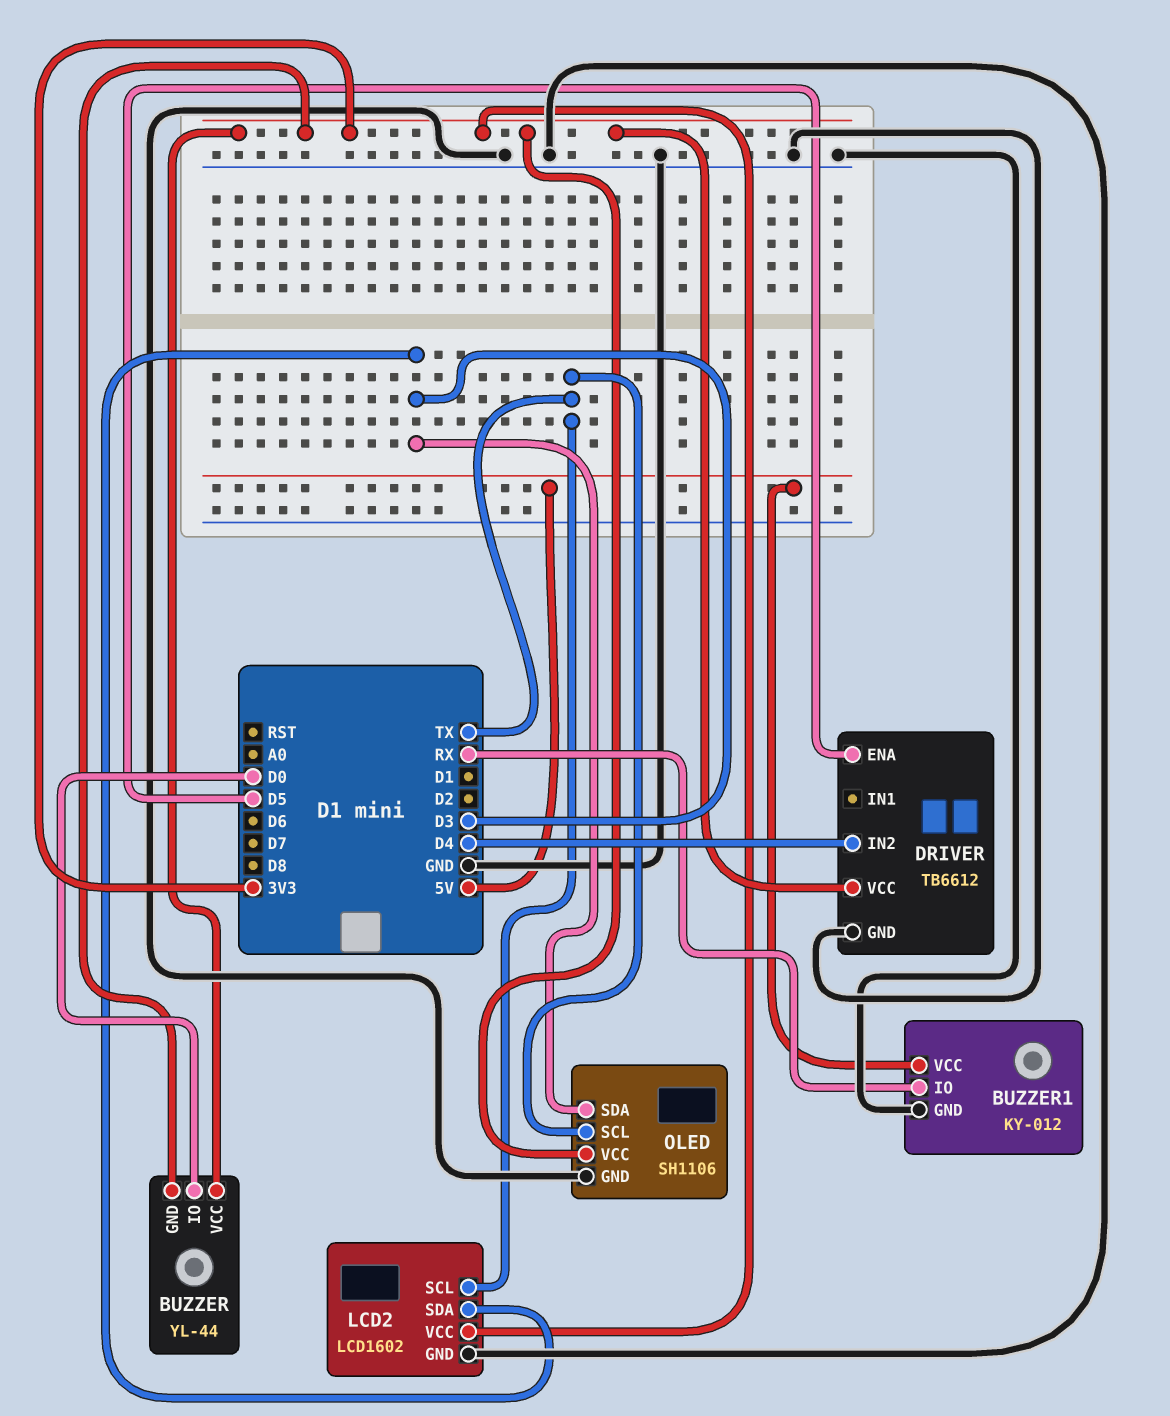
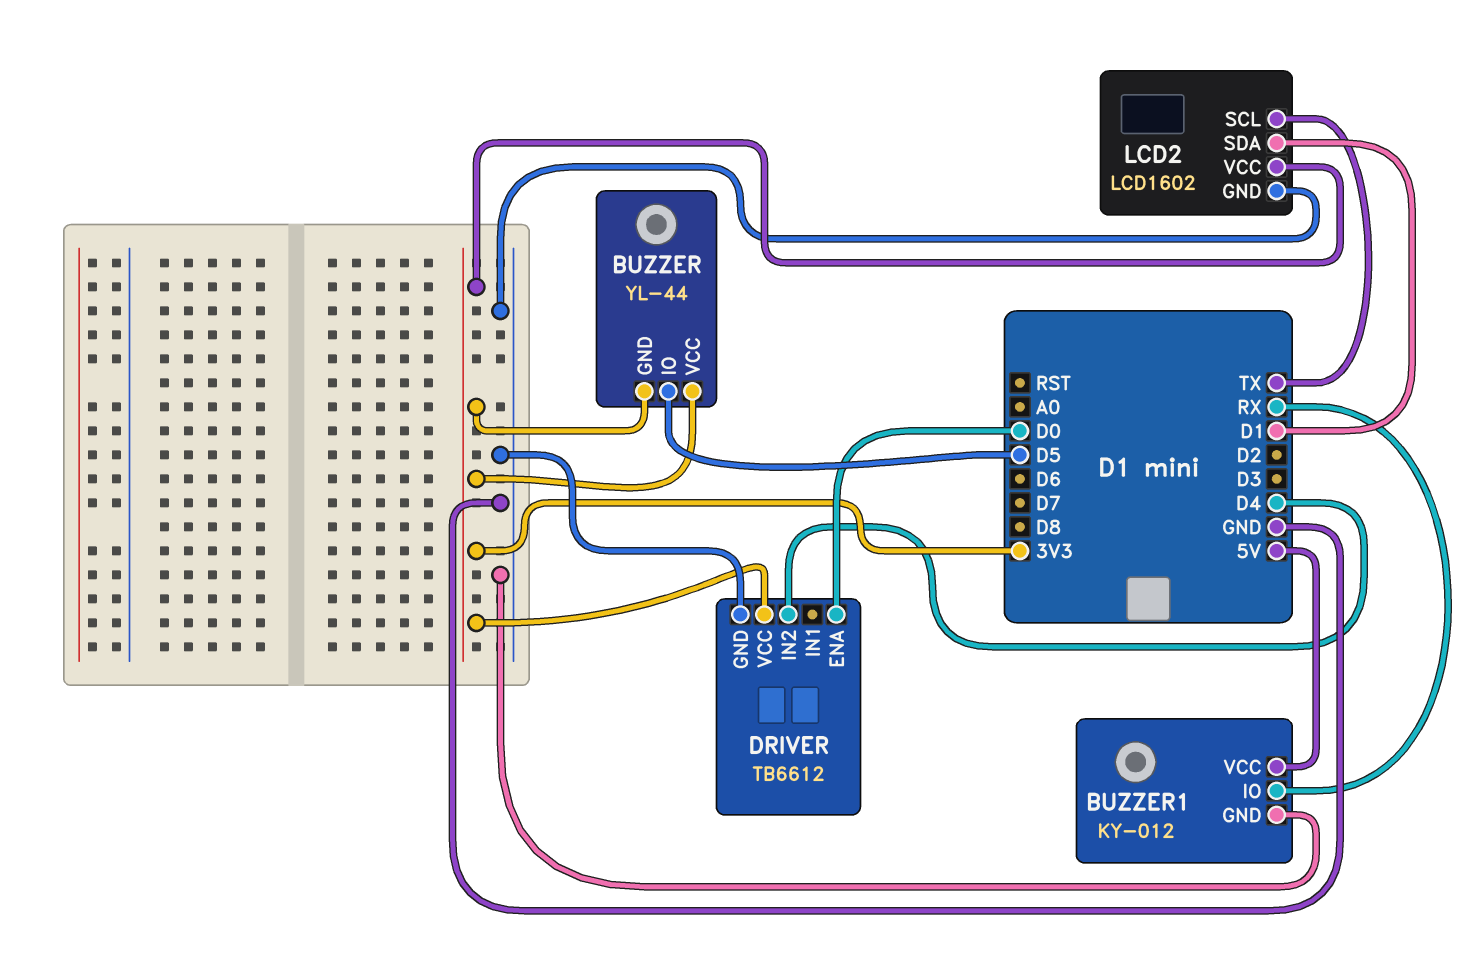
BUZZER pin IO: D0 -> D5
DRIVER pin ENA: D5 -> D0
LCD2 pin SDA: D3 -> D1
OLED: SH1106 -> none
OLED pin GND: GND -> none
OLED pin SCL: TX -> none
OLED pin SDA: D3 -> none
OLED pin VCC: 3V3 -> none

